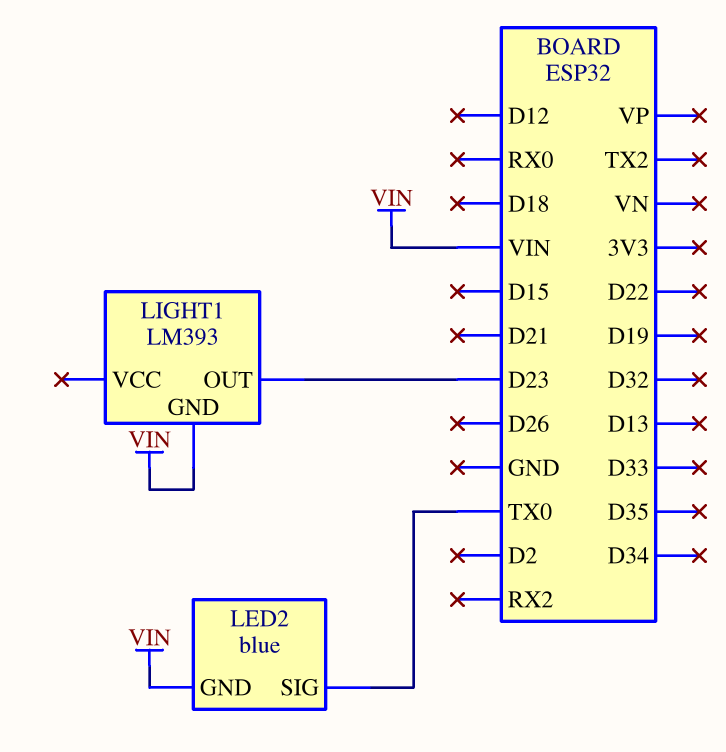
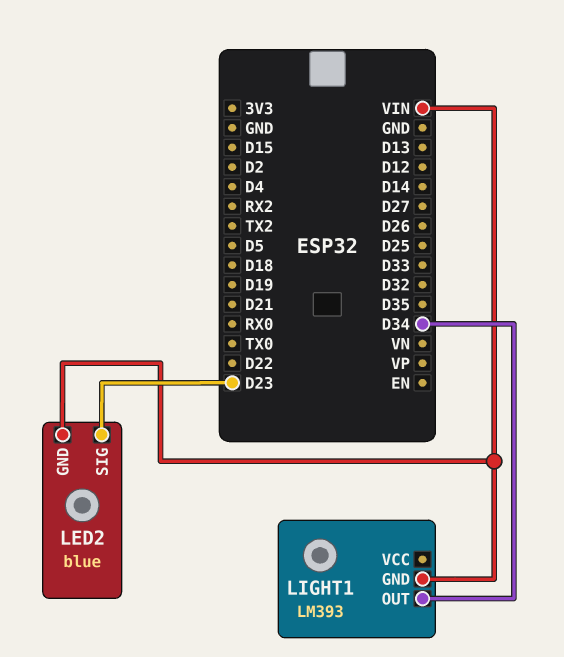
LED2 pin SIG: TX0 -> D23
LIGHT1 pin OUT: D23 -> D34

